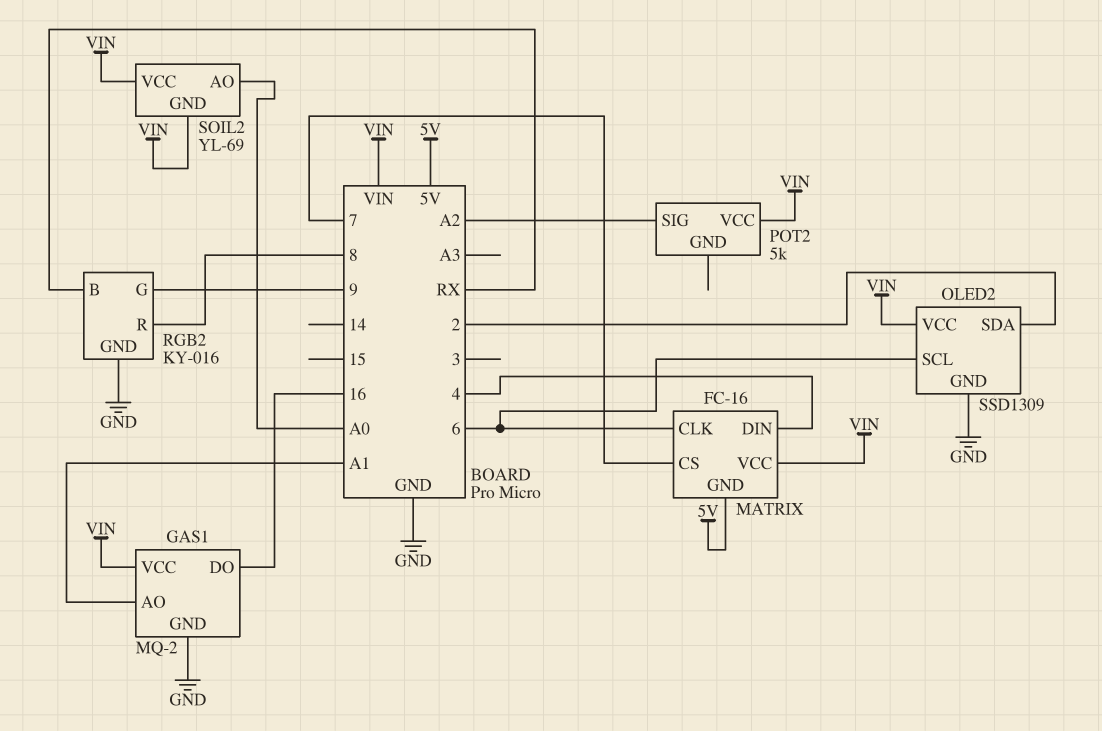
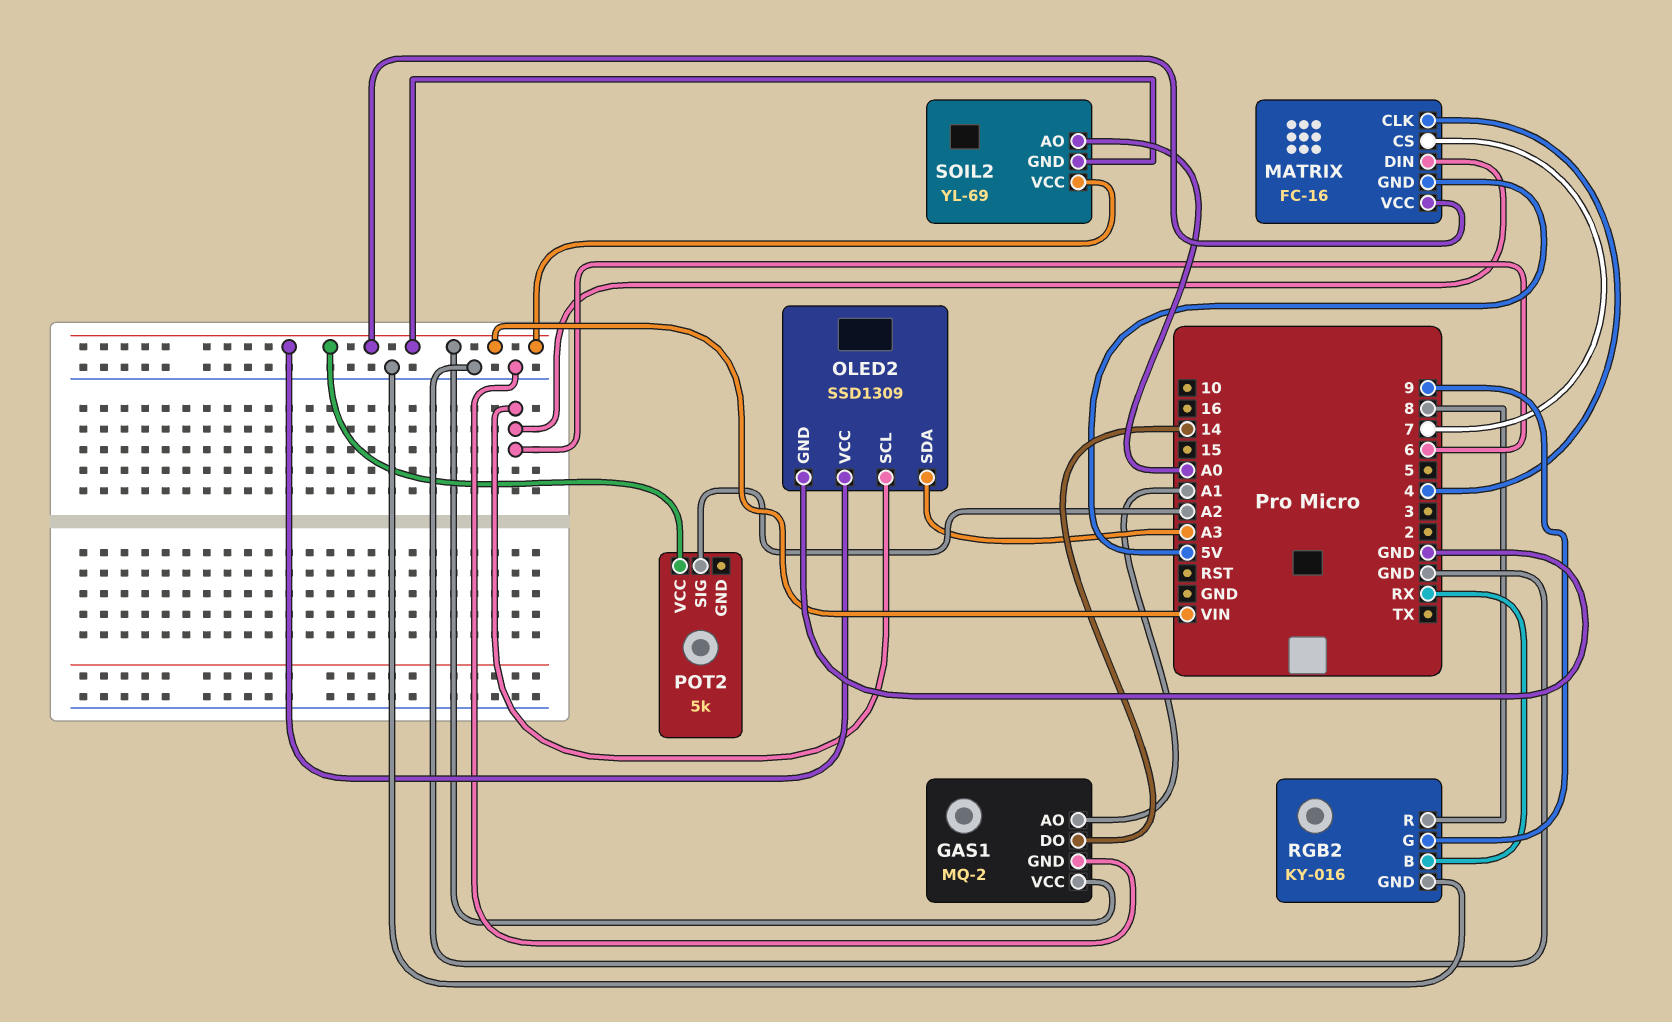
GAS1 pin DO: 16 -> 14
MATRIX pin CLK: 6 -> 4
MATRIX pin DIN: 4 -> 6
OLED2 pin SDA: 2 -> A3

